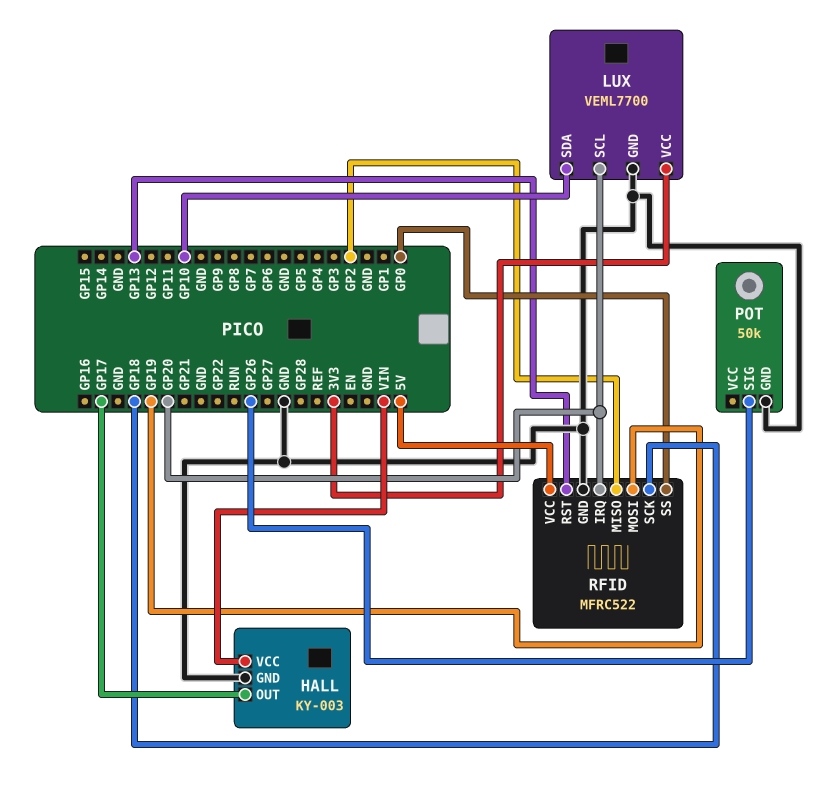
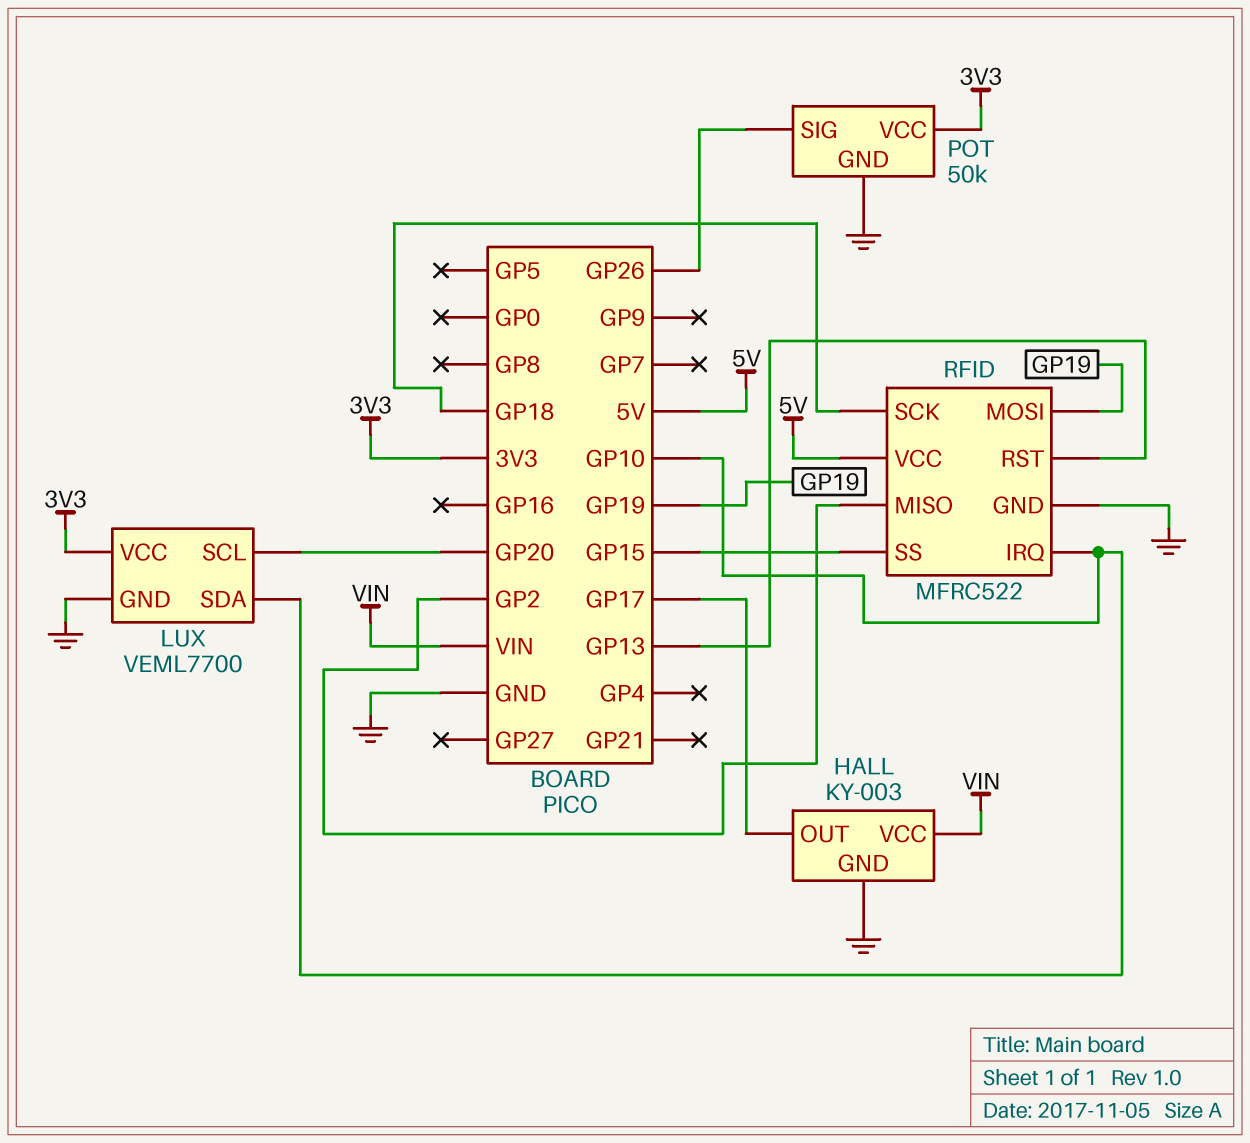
POT pin VCC: none -> 3V3
RFID pin IRQ: GP20 -> GP10
RFID pin SS: GP0 -> GP15

